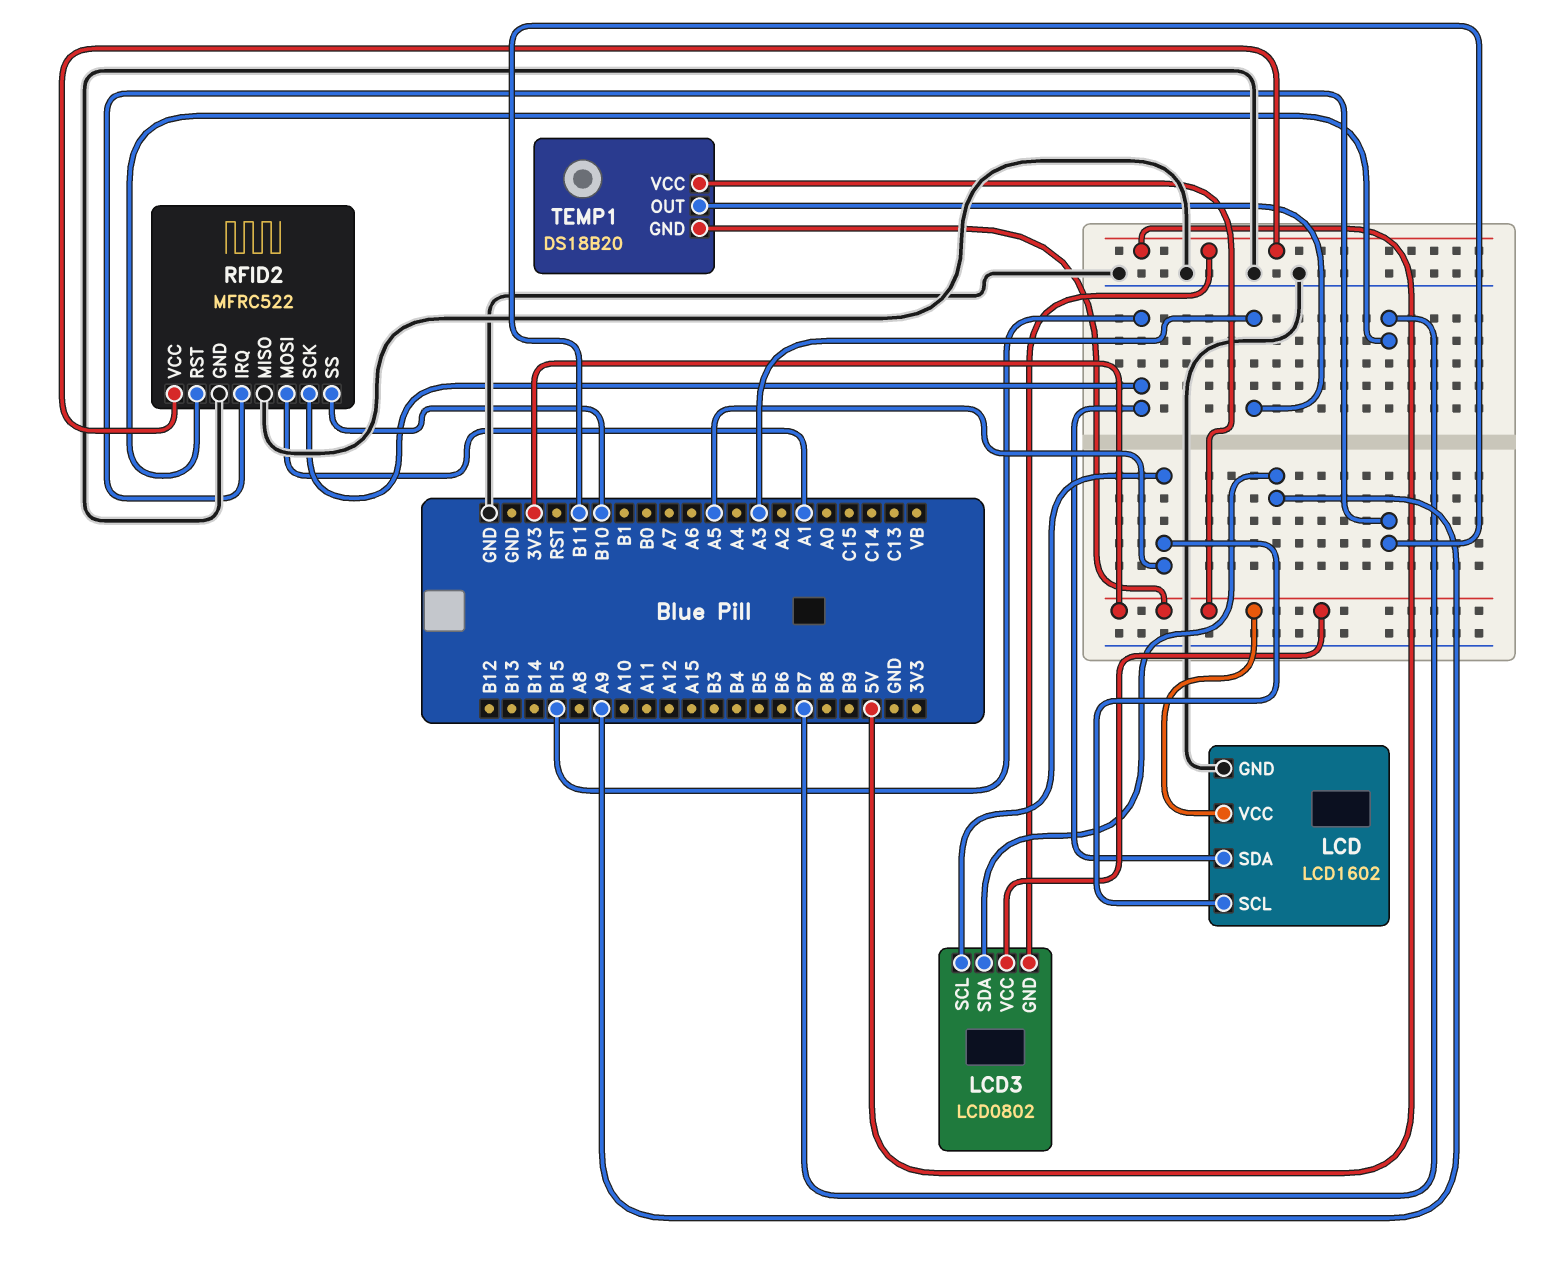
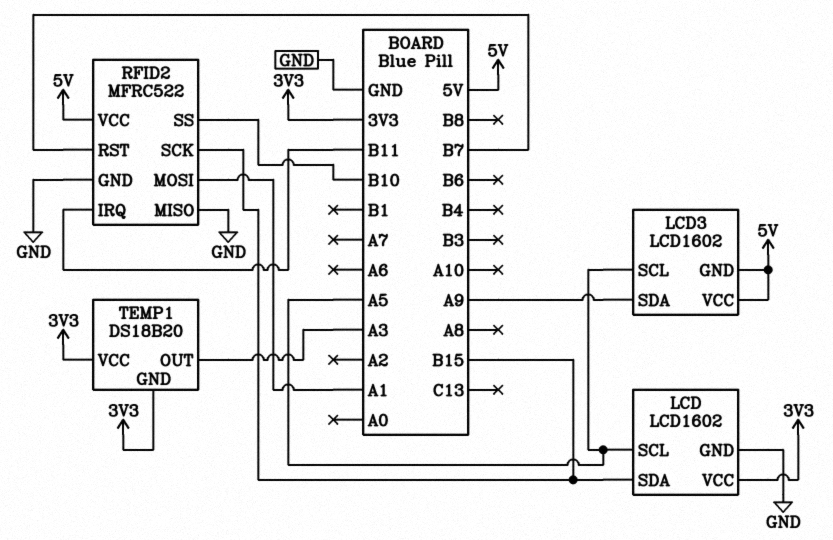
LCD3: LCD0802 -> LCD1602
LCD3 pin VCC: 3V3 -> 5V

